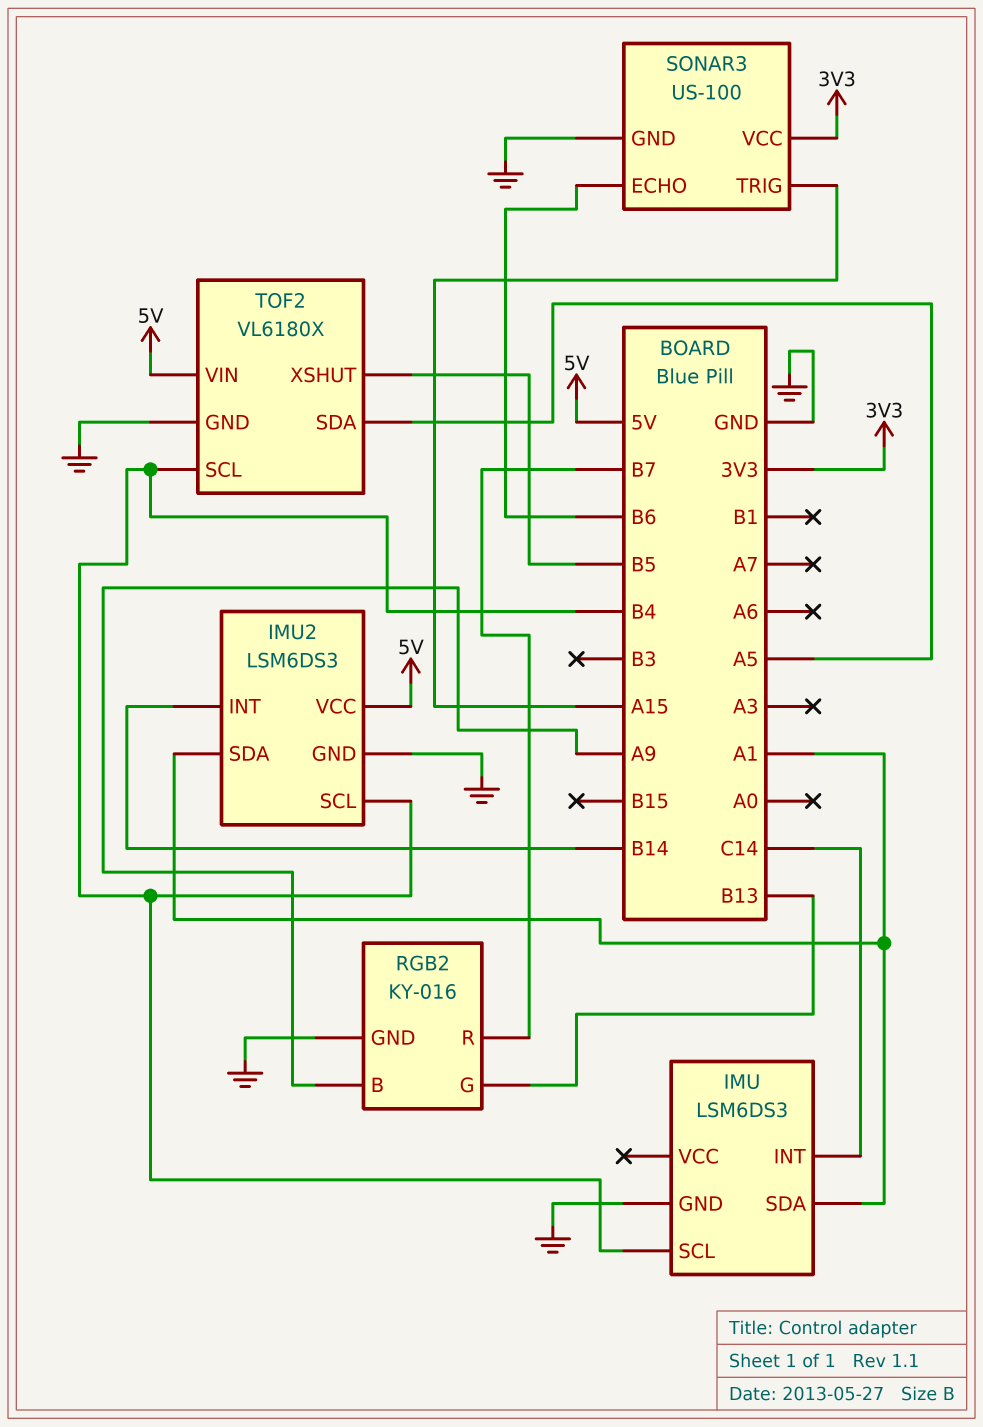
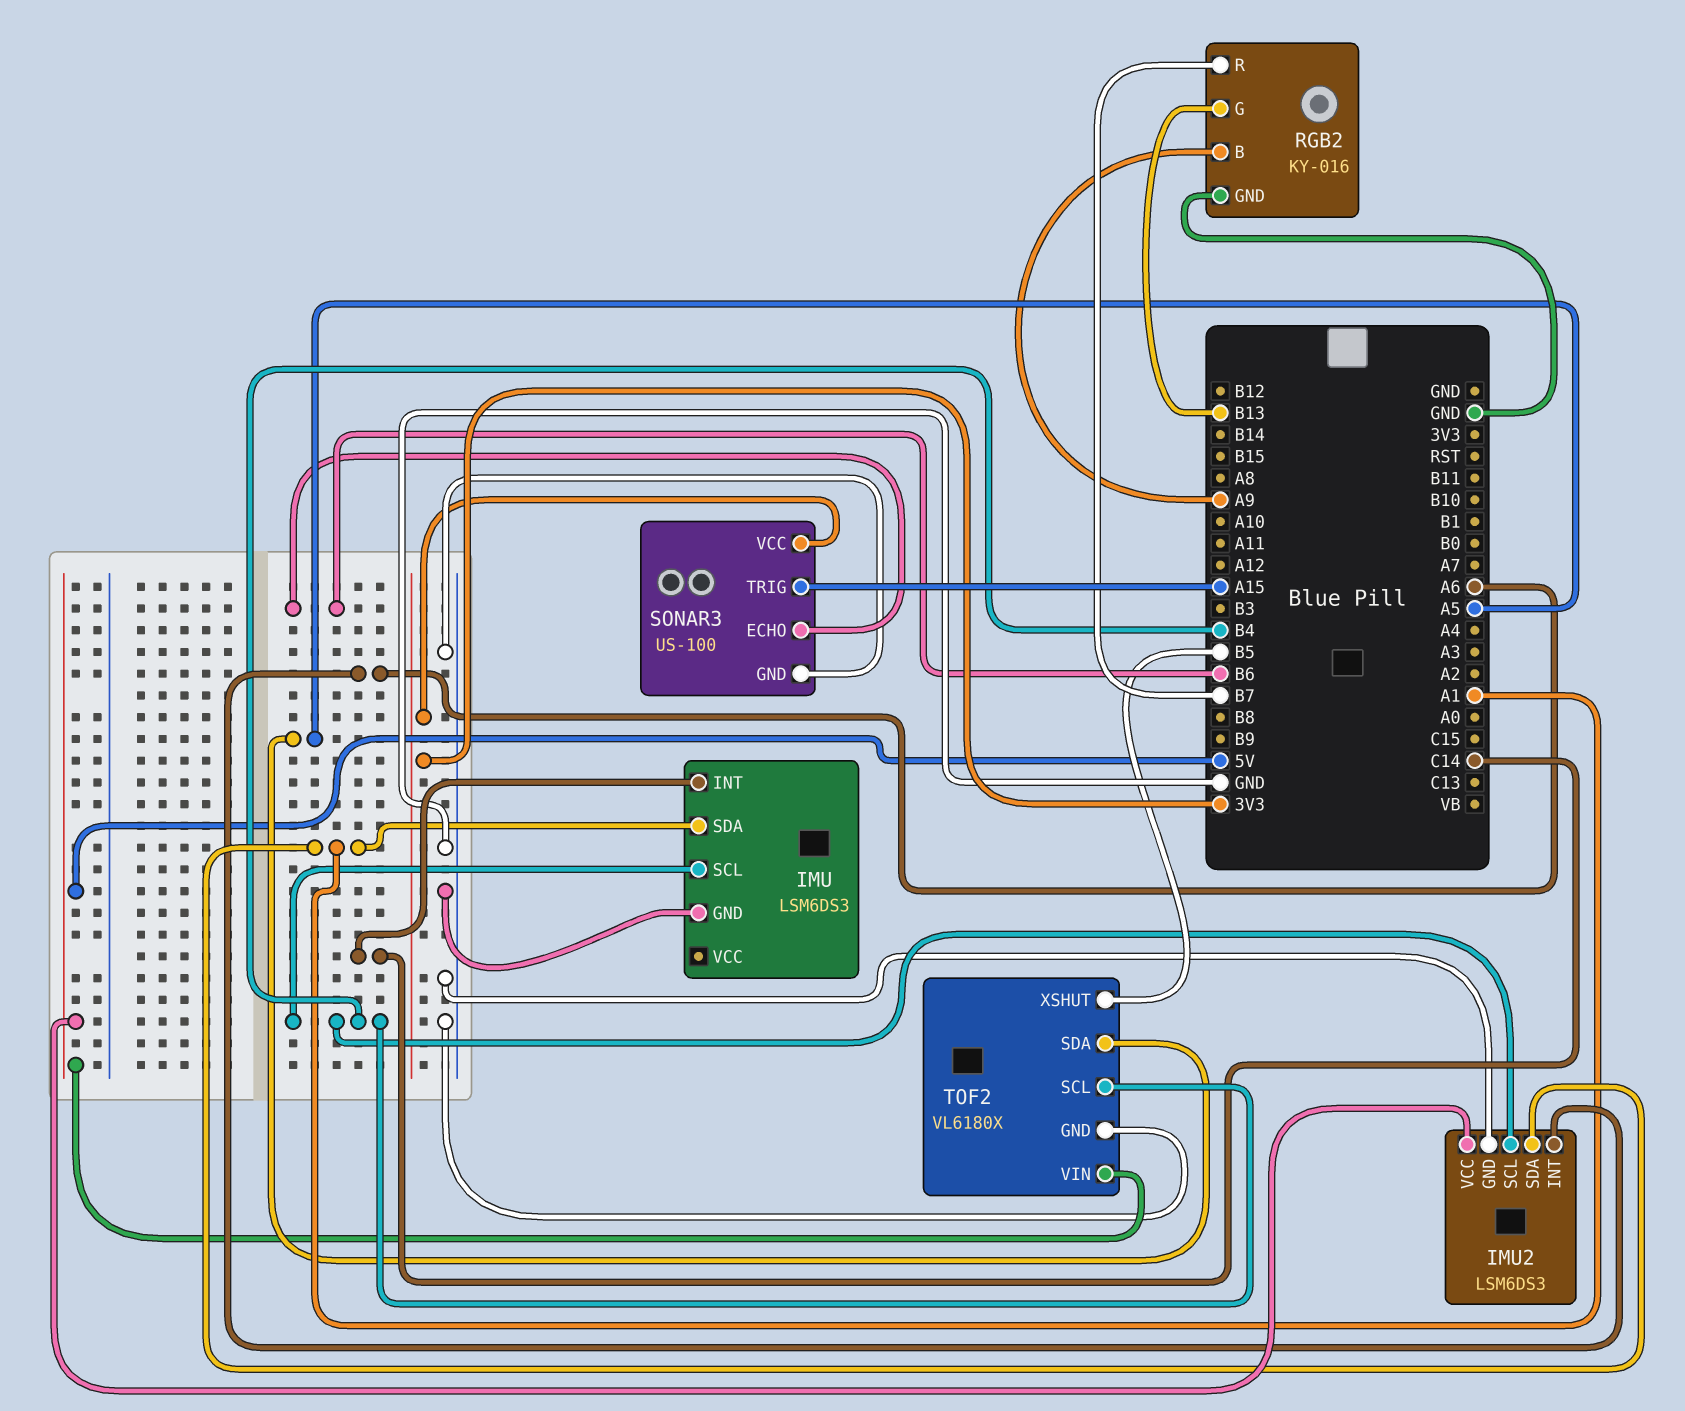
IMU2 pin INT: B14 -> A6

